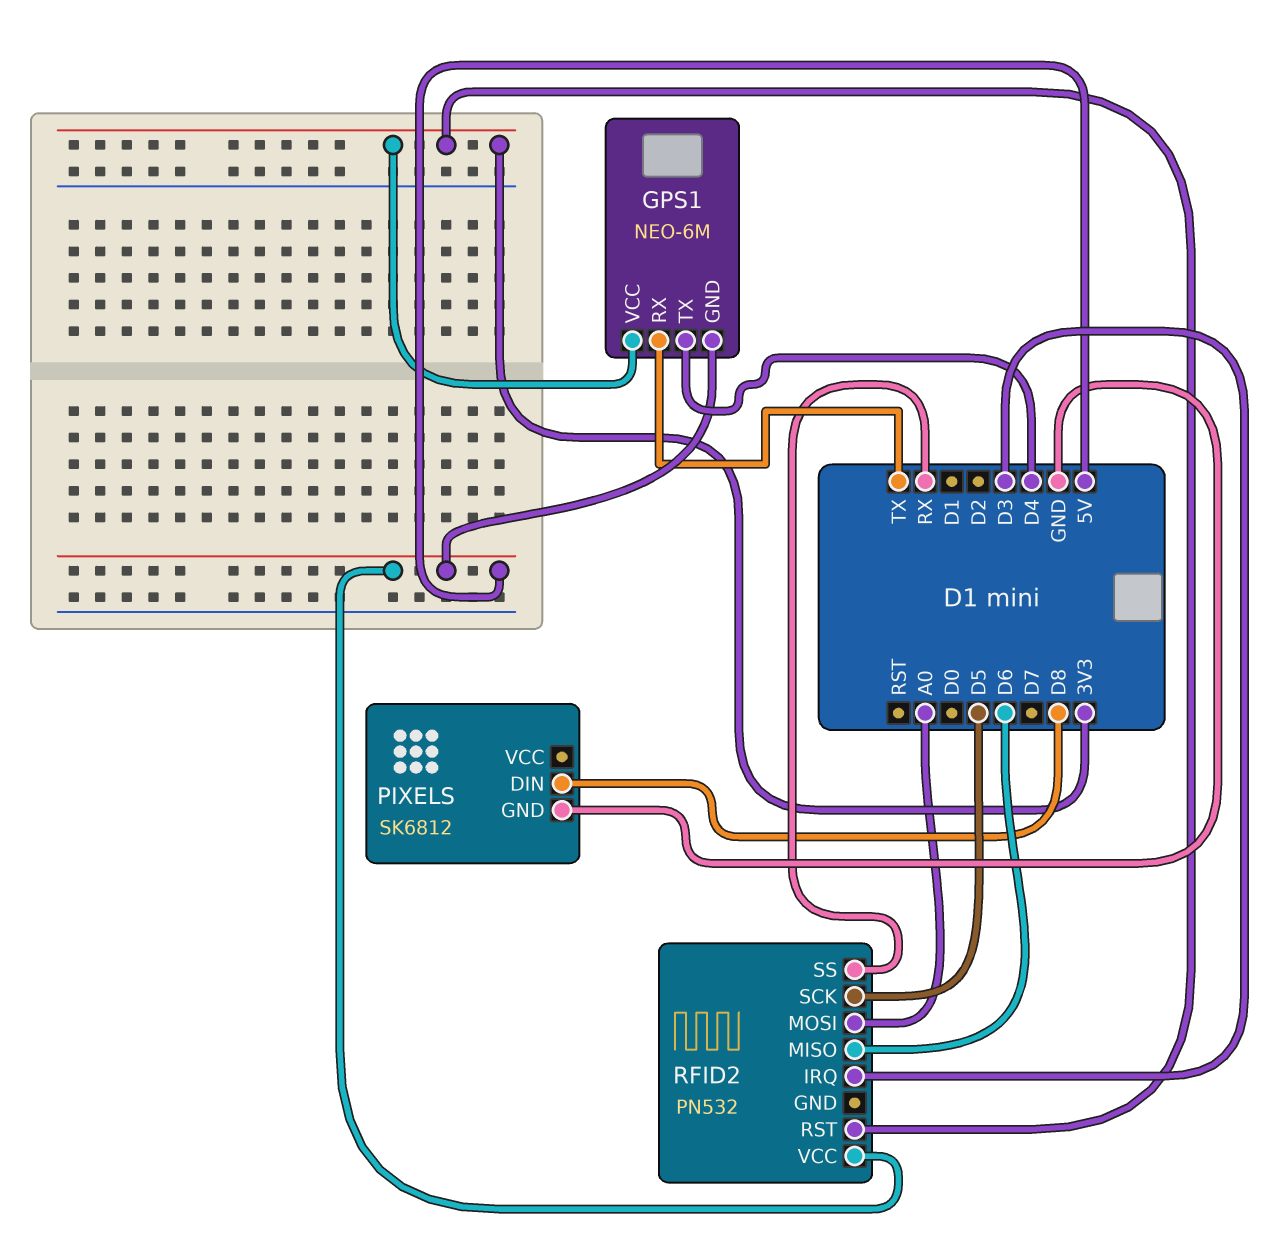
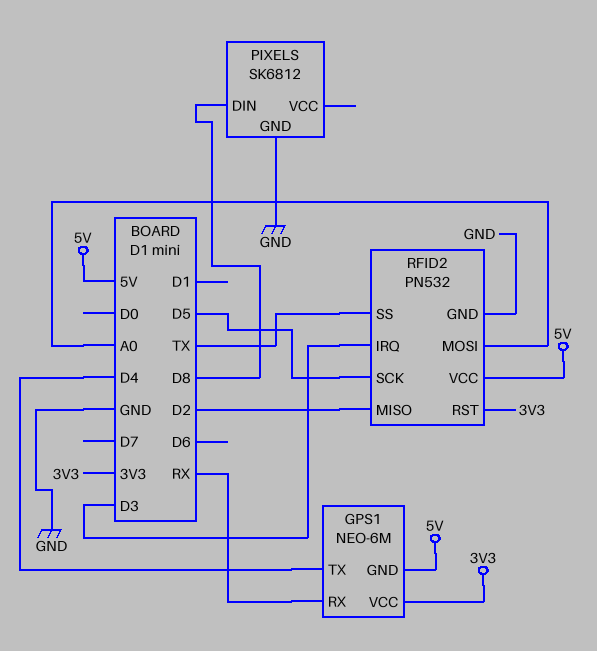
GPS1 pin RX: TX -> RX
RFID2 pin GND: none -> GND
RFID2 pin MISO: D6 -> D2
RFID2 pin SS: RX -> TX

